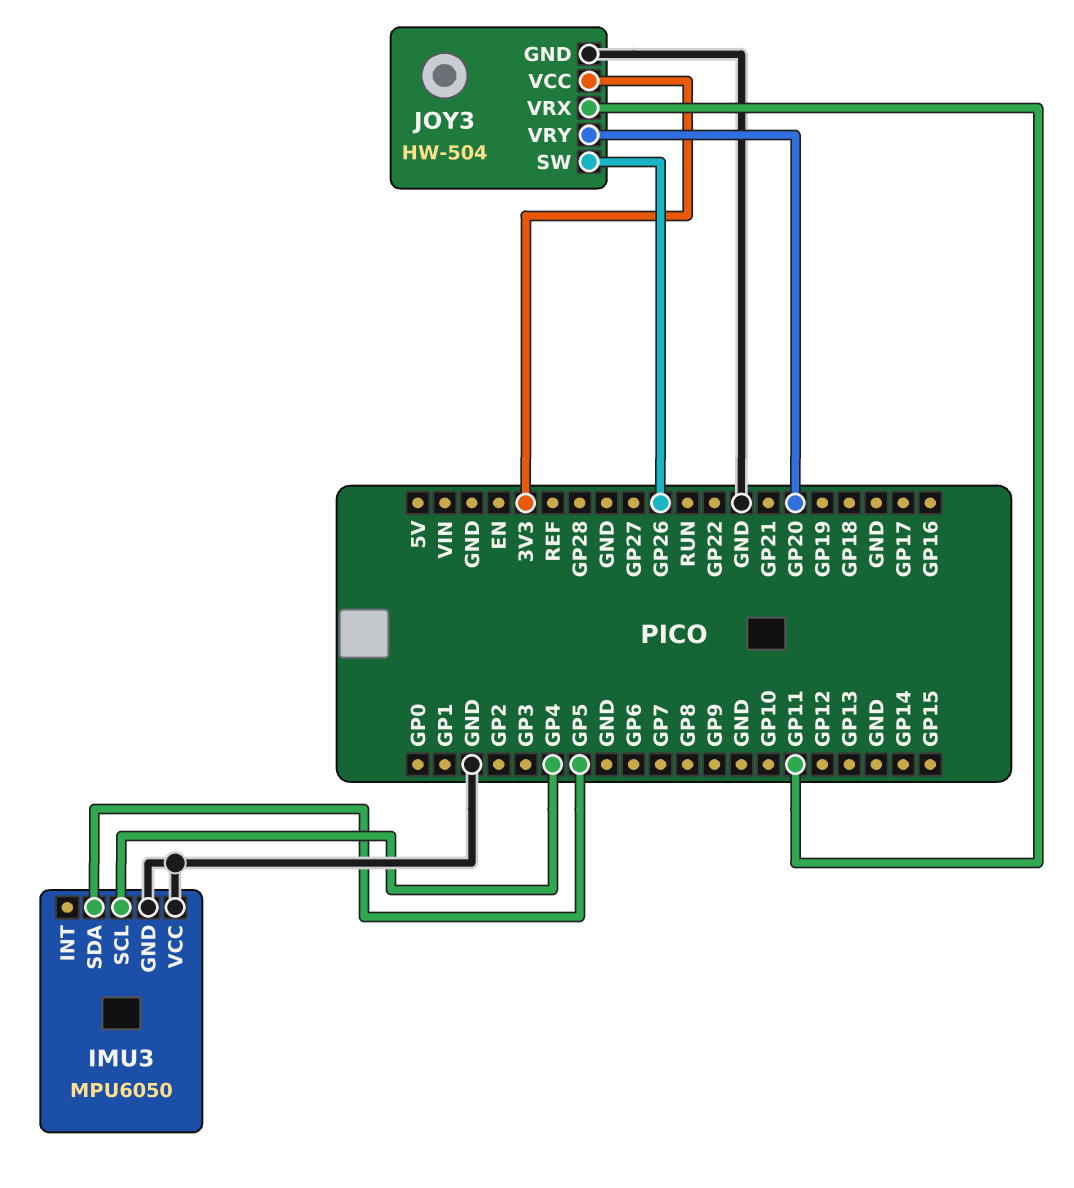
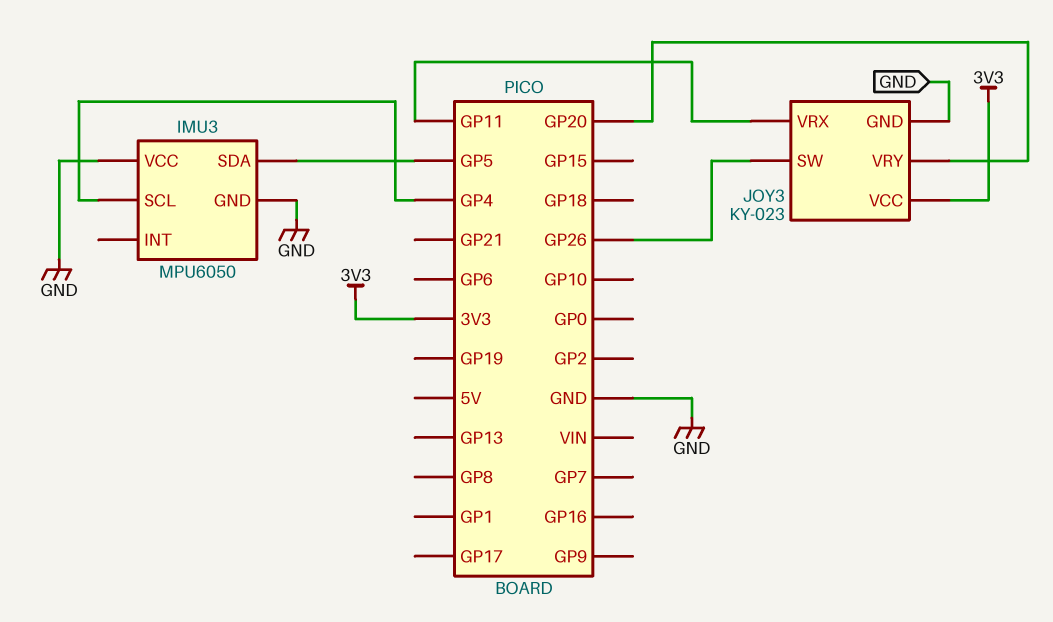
JOY3: HW-504 -> KY-023

